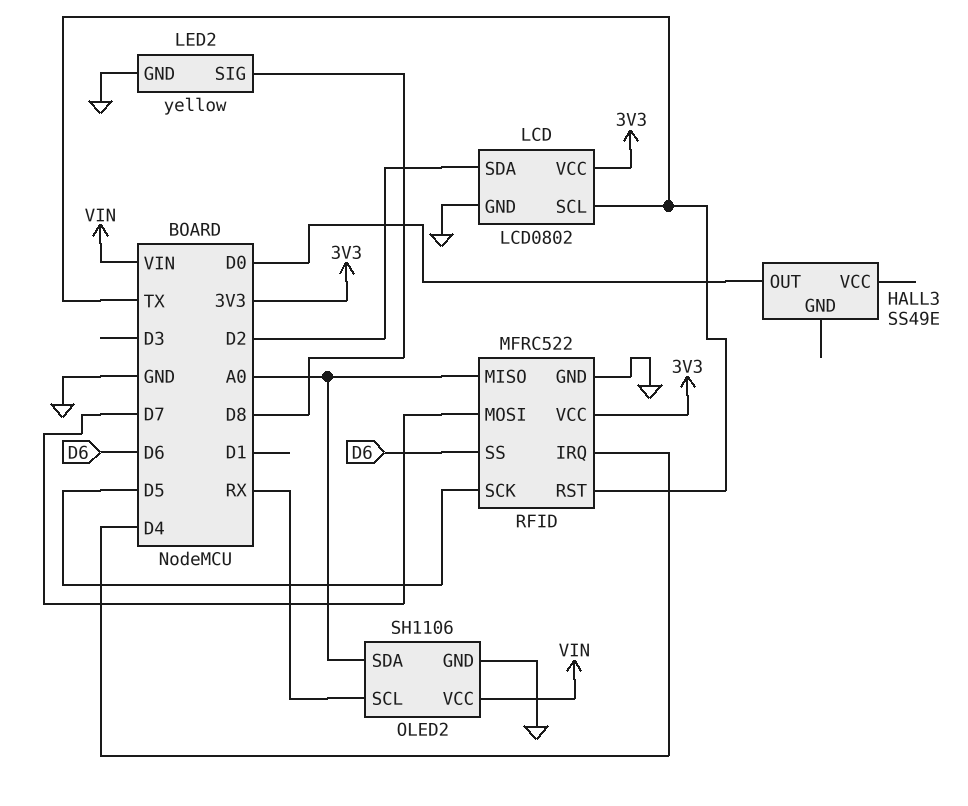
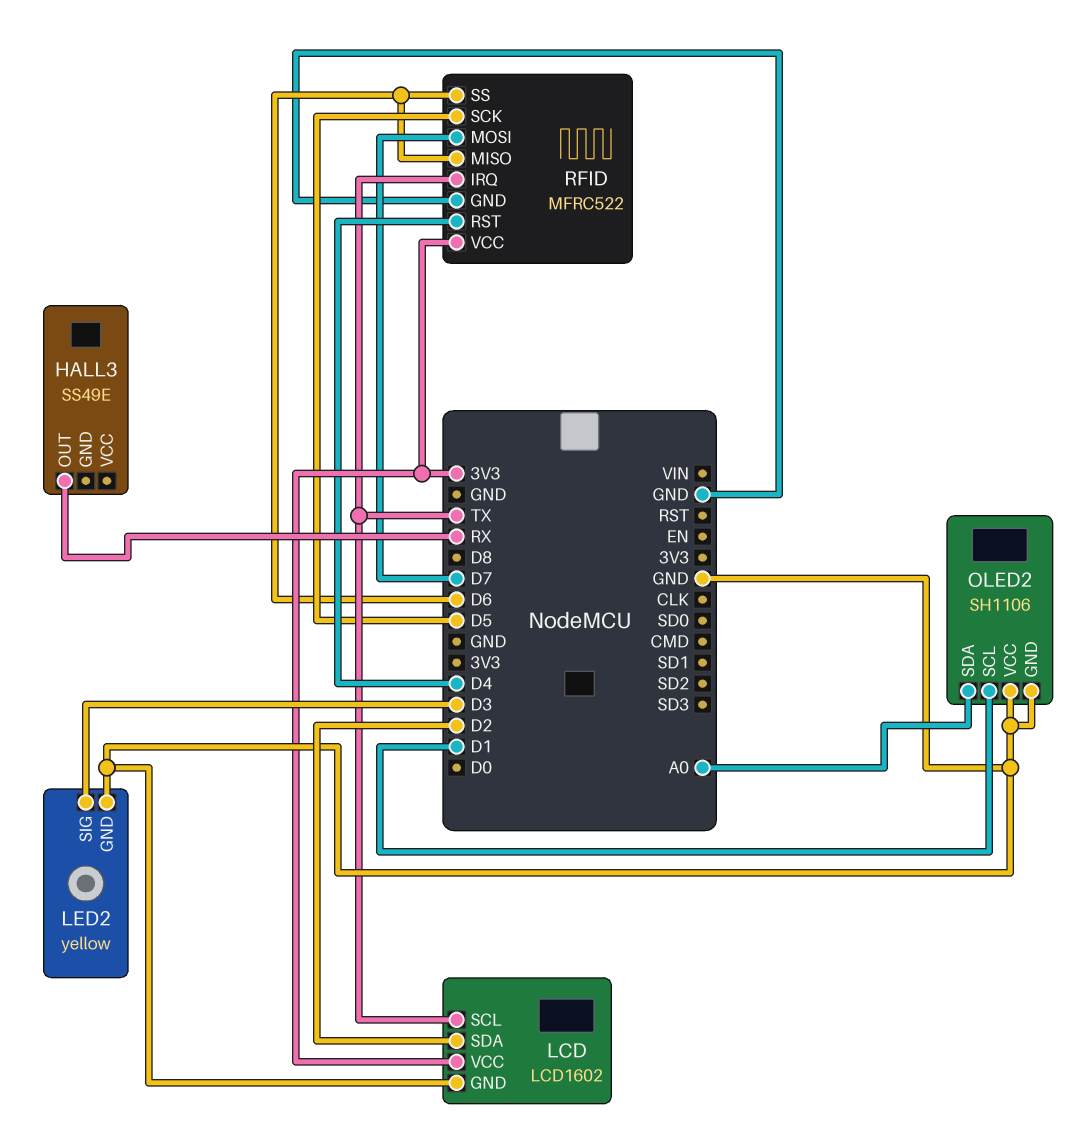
HALL3 pin OUT: D0 -> RX
LCD: LCD0802 -> LCD1602
LED2 pin SIG: D8 -> D3
OLED2 pin SCL: RX -> D1
OLED2 pin VCC: VIN -> GND
RFID pin IRQ: D4 -> TX
RFID pin MISO: A0 -> D6
RFID pin RST: TX -> D4

